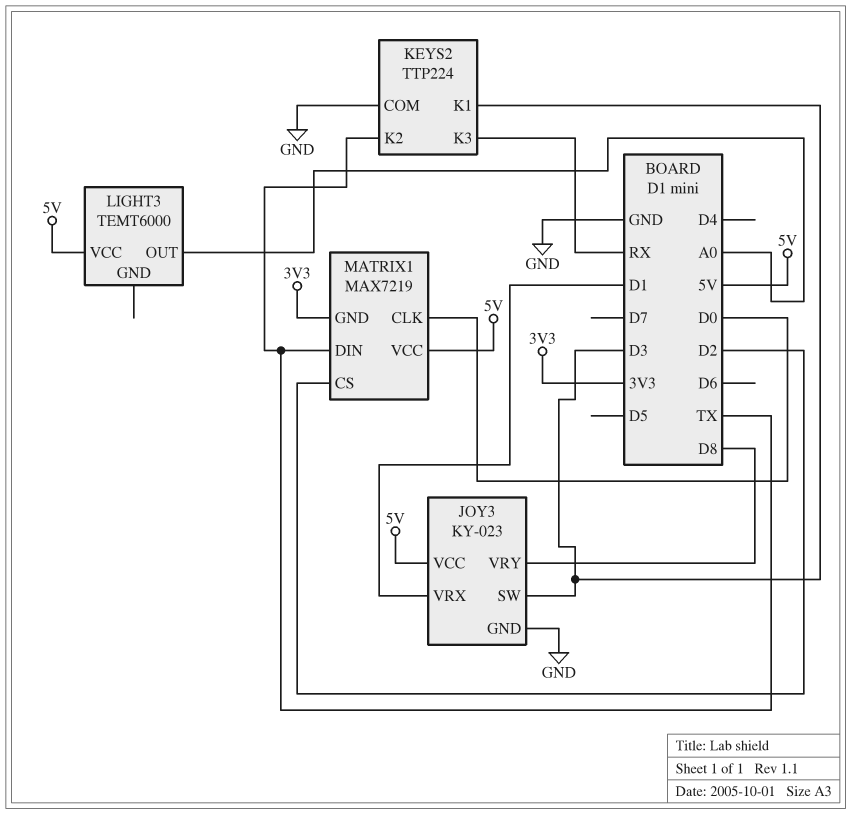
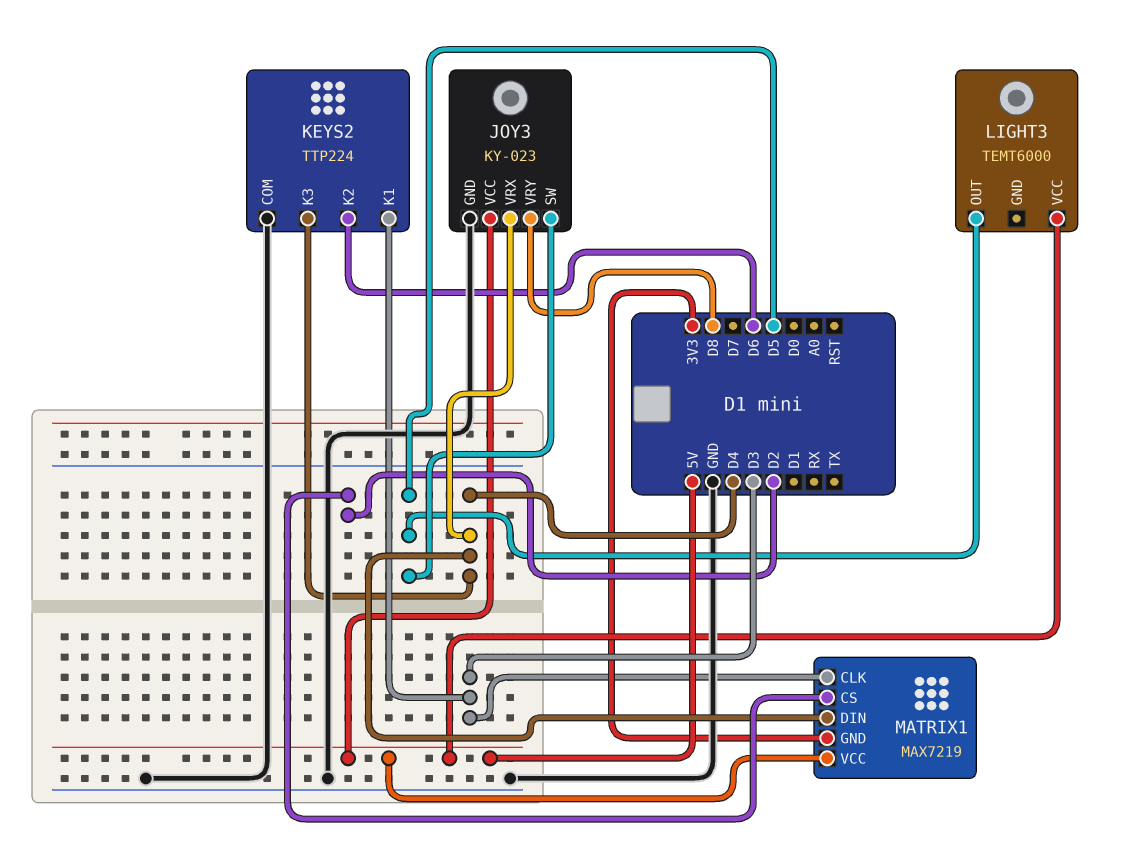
JOY3 pin SW: D3 -> D5
JOY3 pin VRX: D1 -> D4
KEYS2 pin K2: TX -> D6
KEYS2 pin K3: RX -> D4
LIGHT3 pin OUT: A0 -> D5
MATRIX1 pin CLK: D0 -> D3
MATRIX1 pin DIN: TX -> D4

